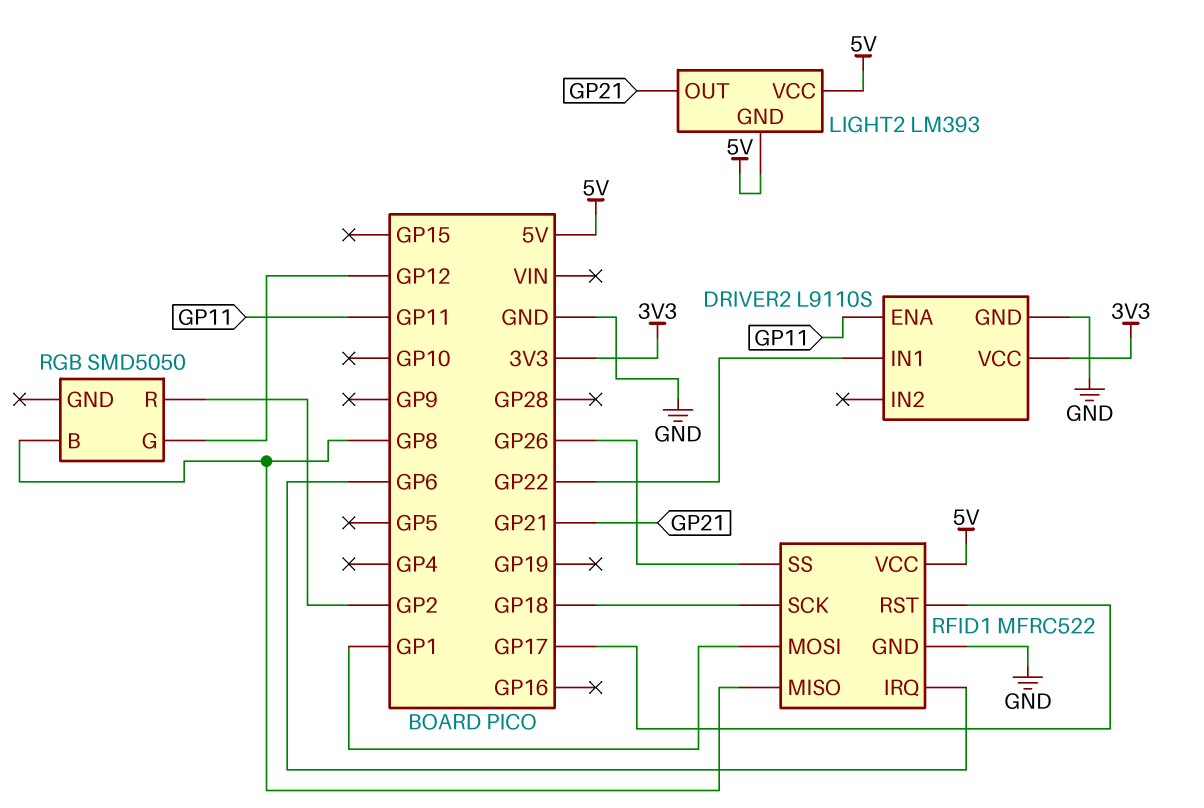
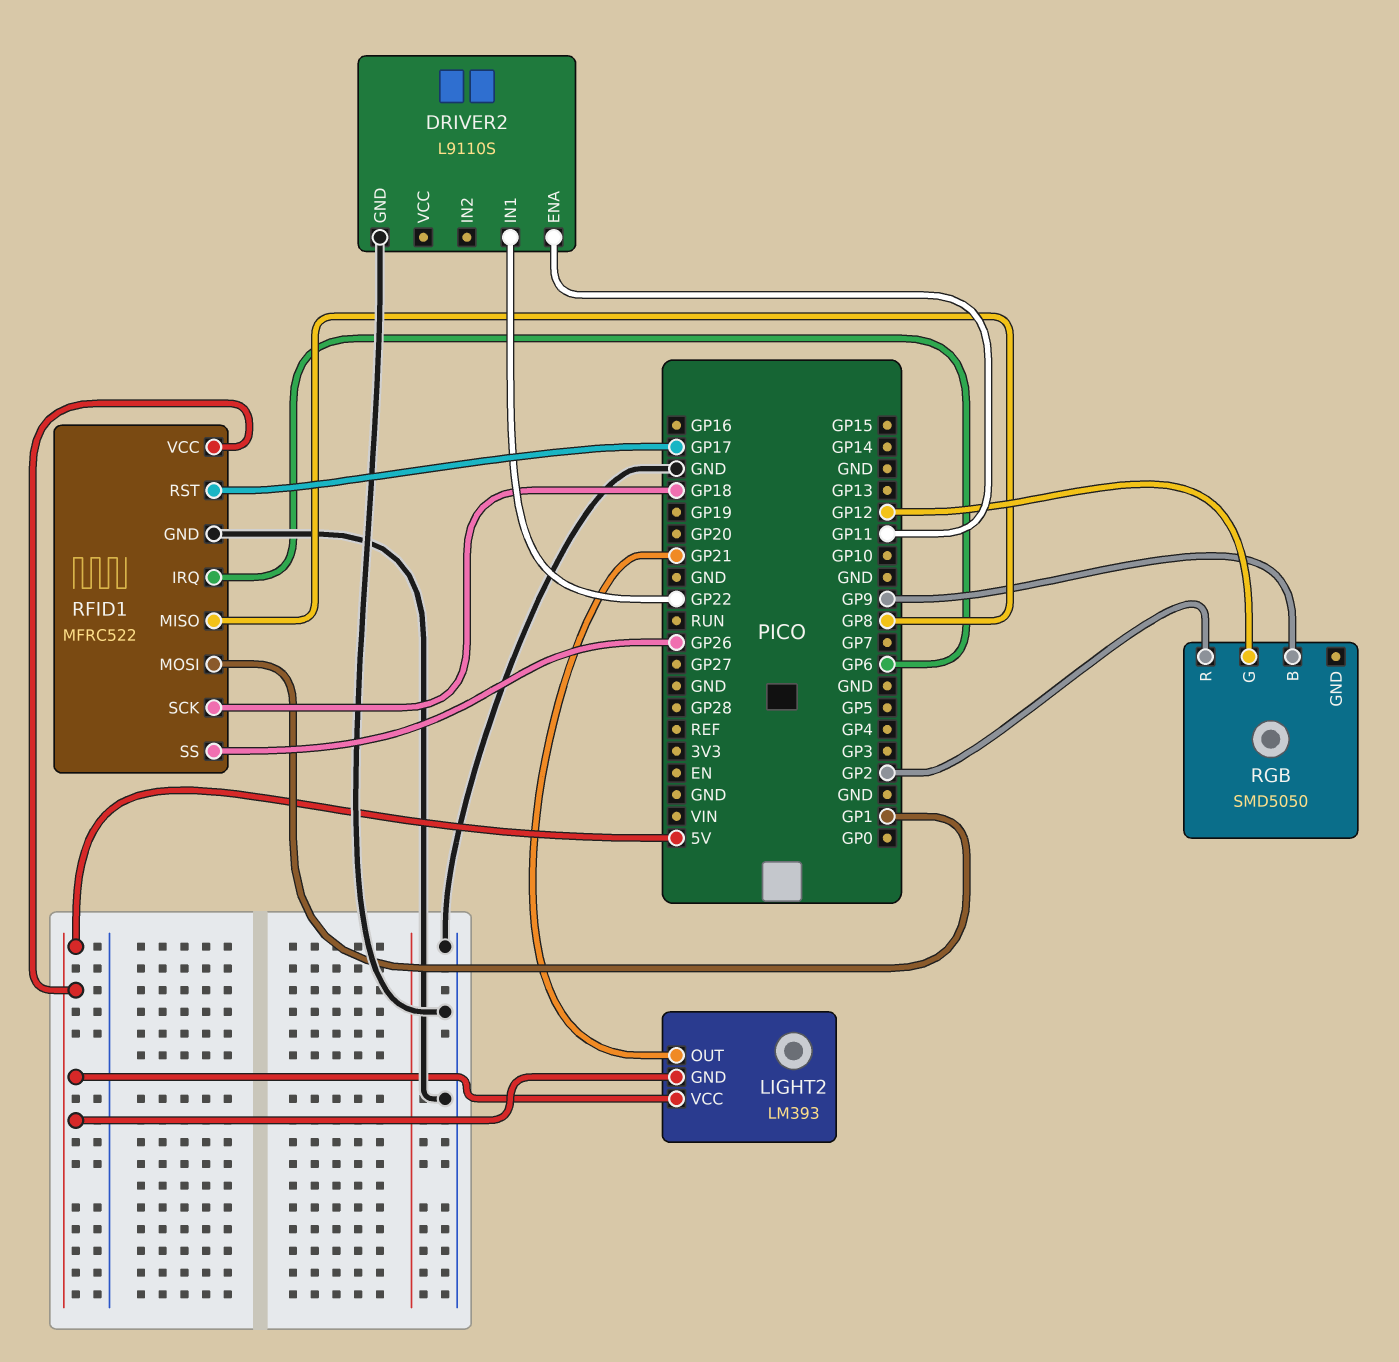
DRIVER2 pin VCC: 3V3 -> none
RGB pin B: GP8 -> GP9

